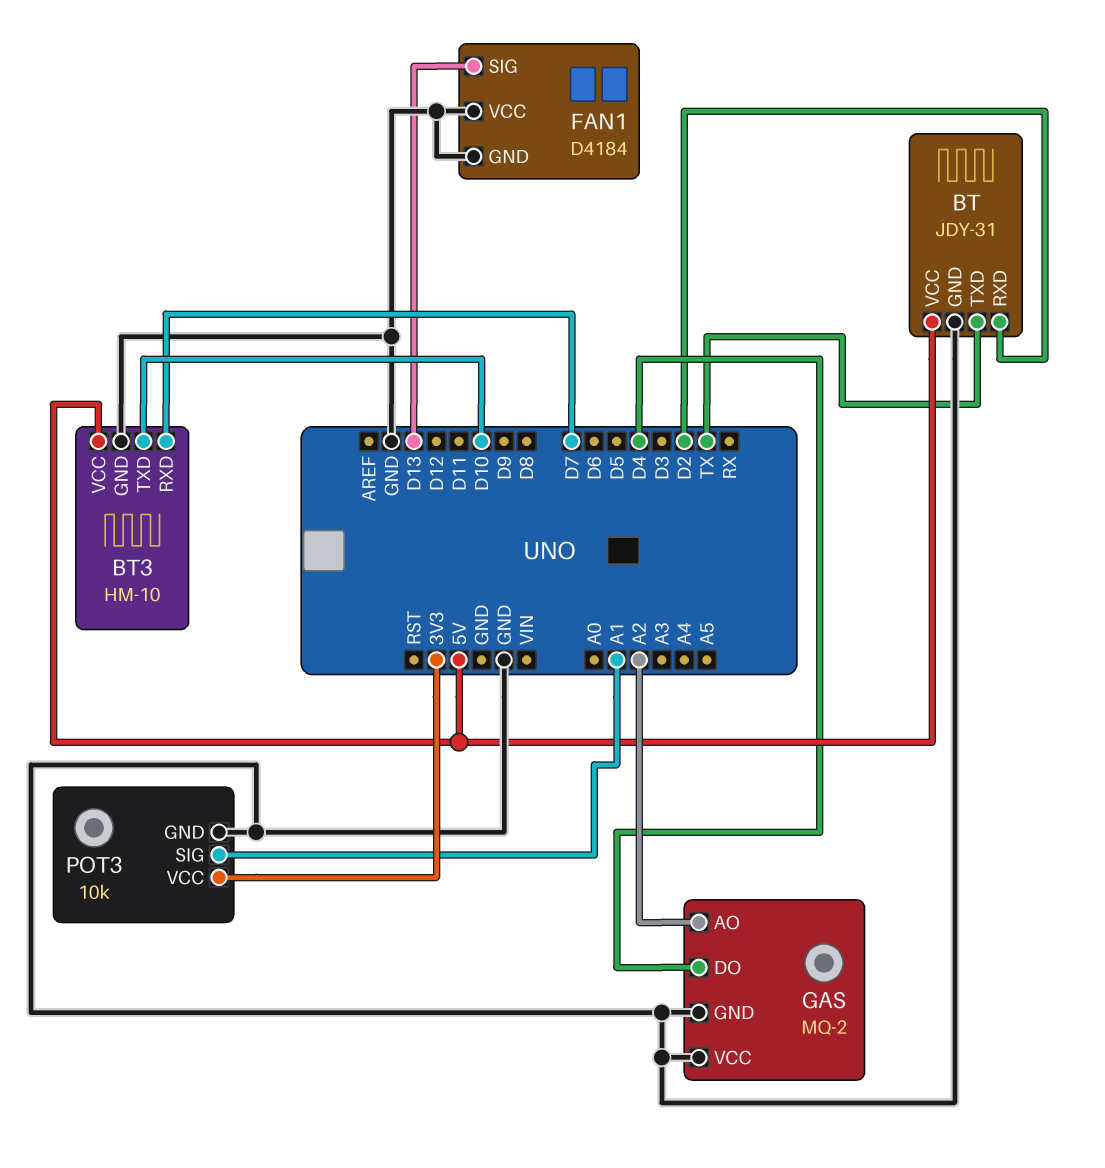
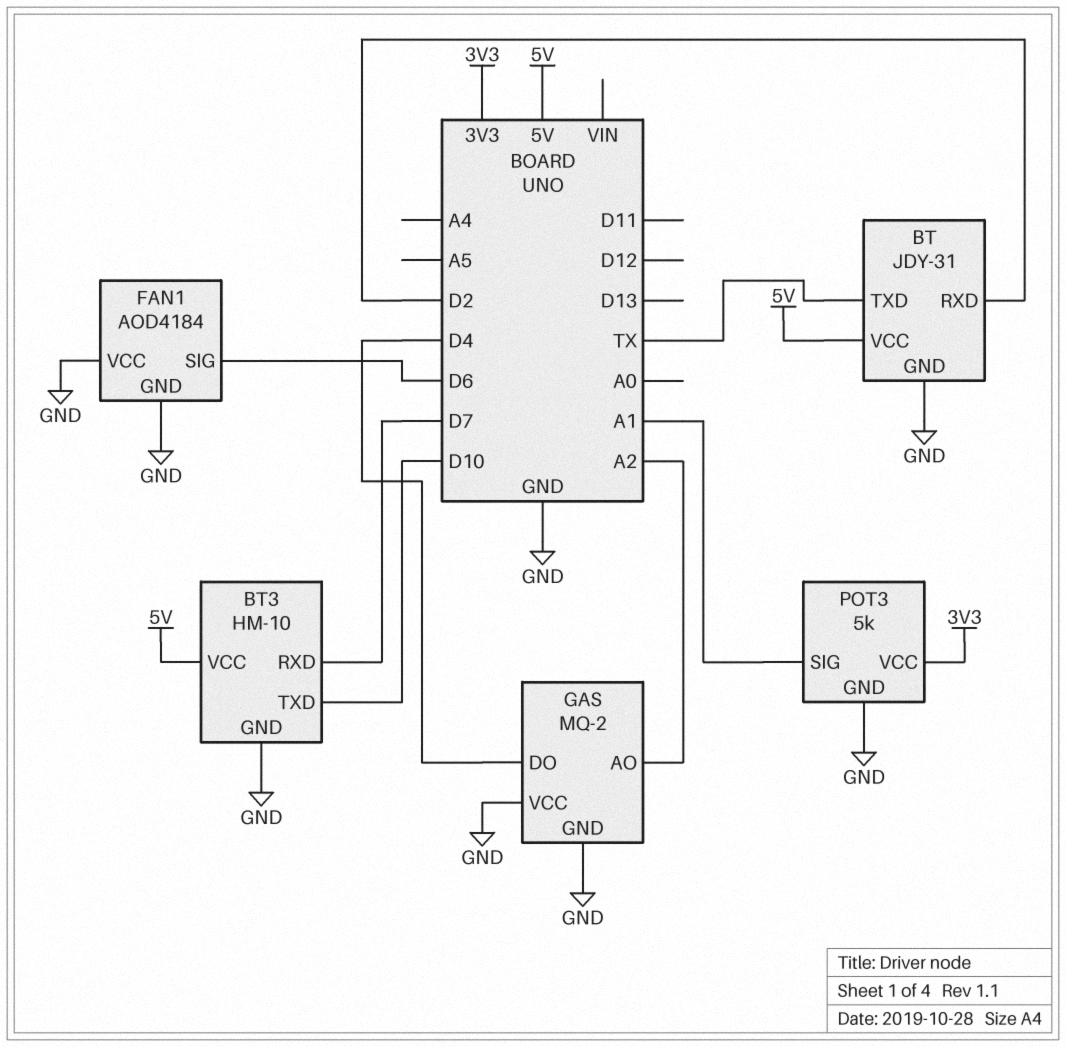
FAN1: D4184 -> AOD4184
FAN1 pin SIG: D13 -> D6
POT3: 10k -> 5k

